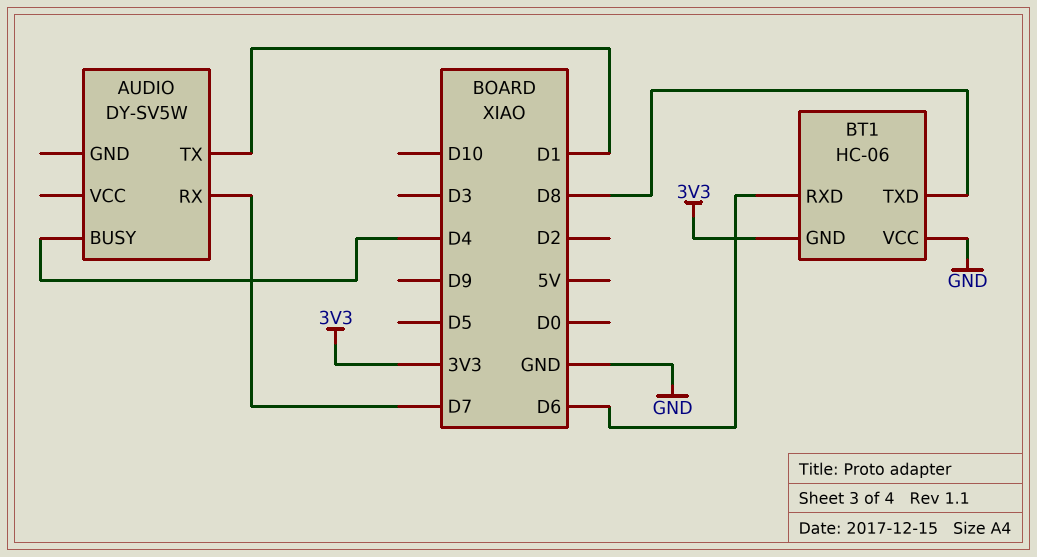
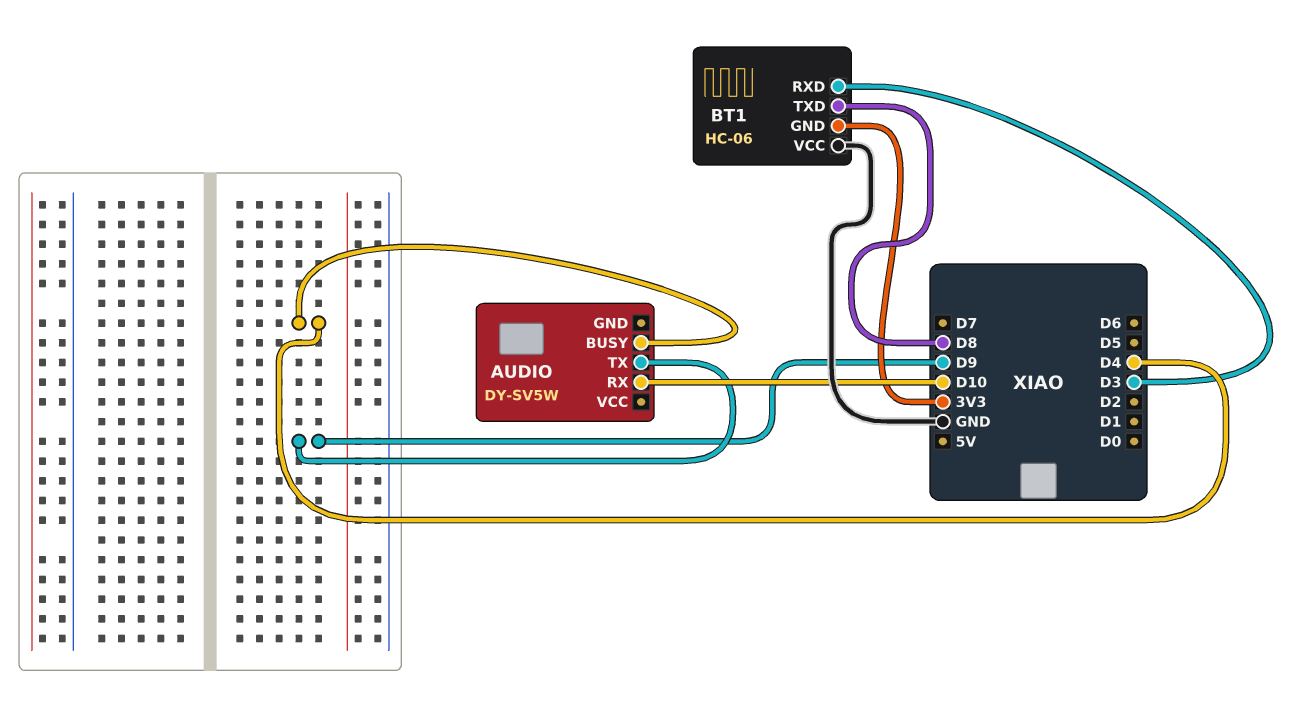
AUDIO pin RX: D7 -> D10
AUDIO pin TX: D1 -> D9
BT1 pin RXD: D6 -> D3

